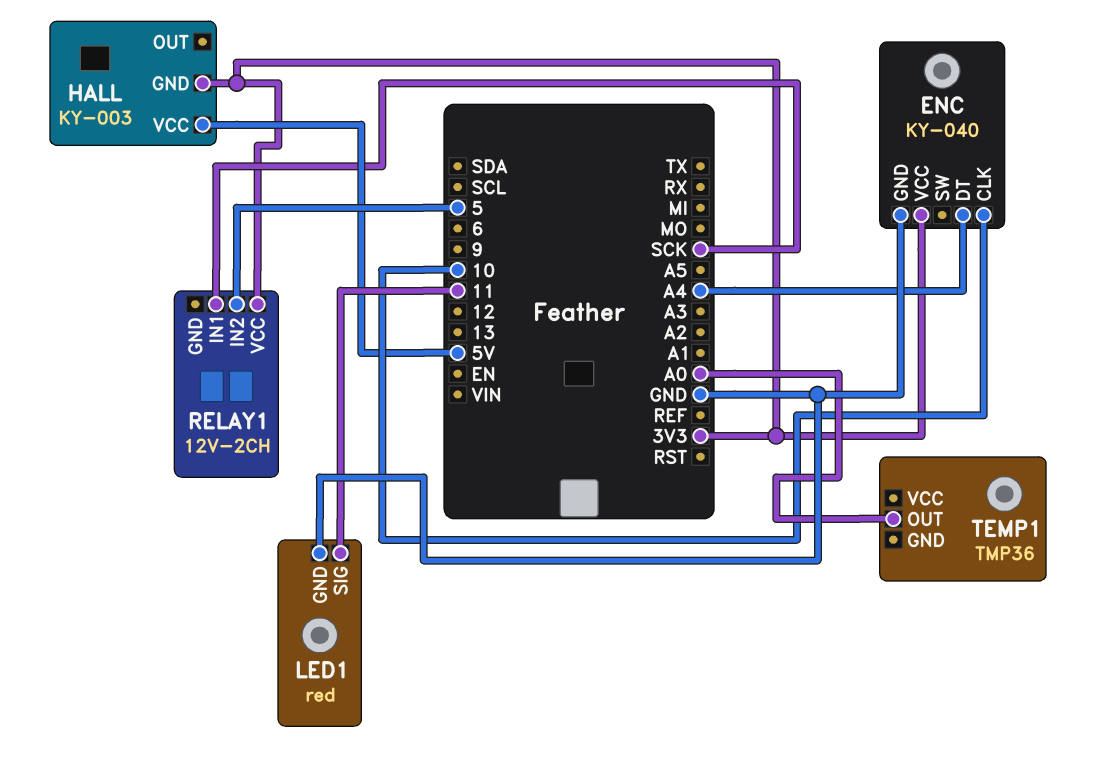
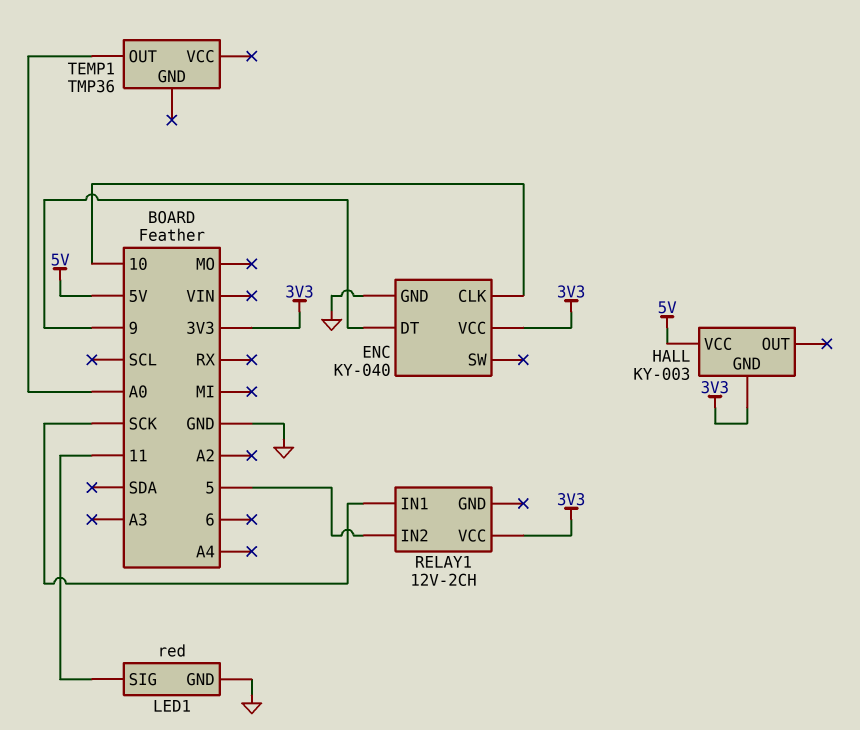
ENC pin DT: A4 -> 9

